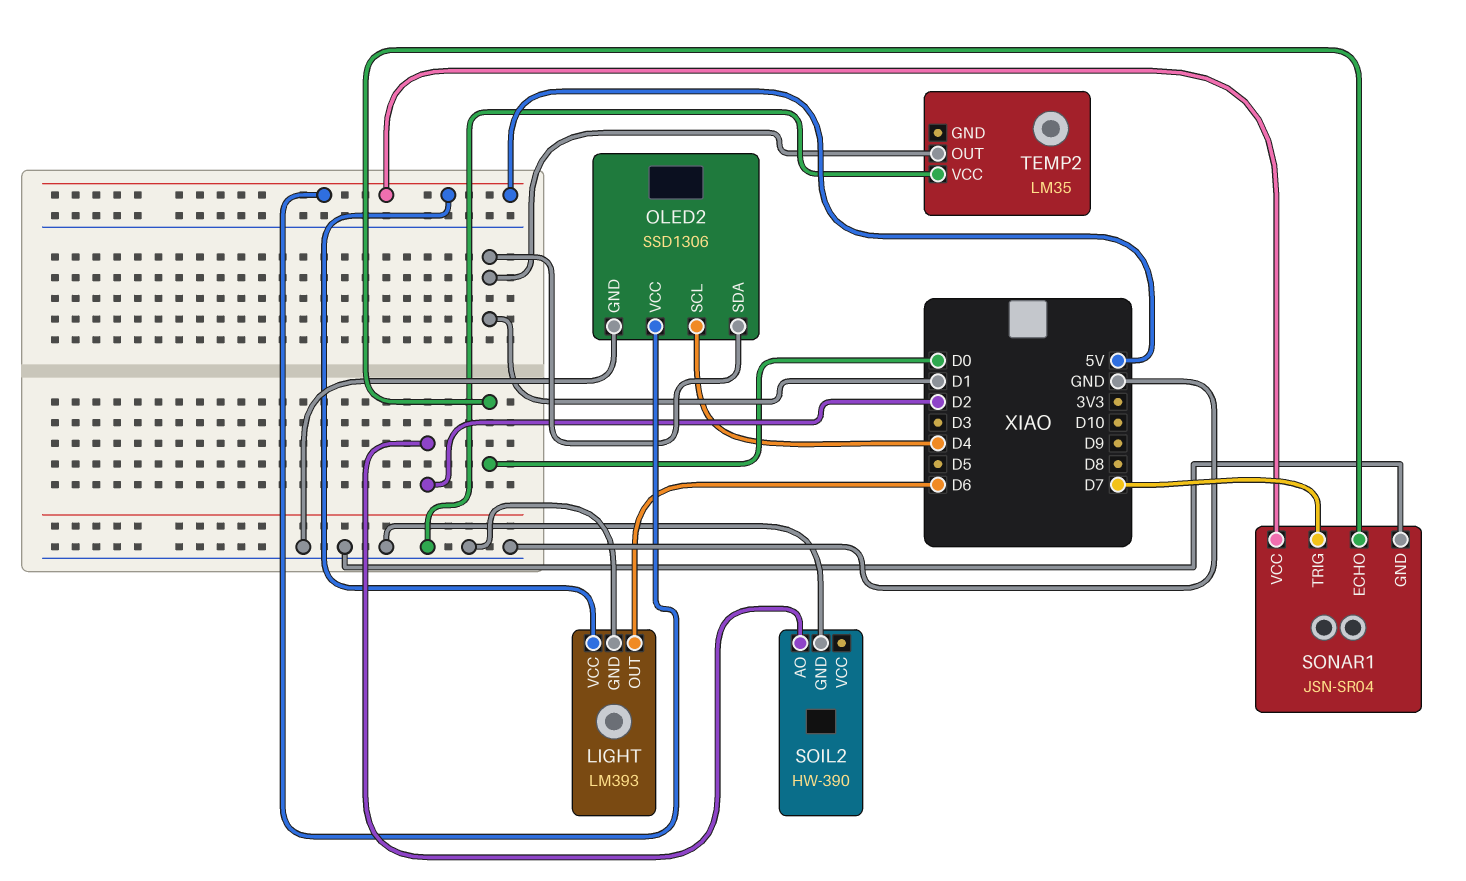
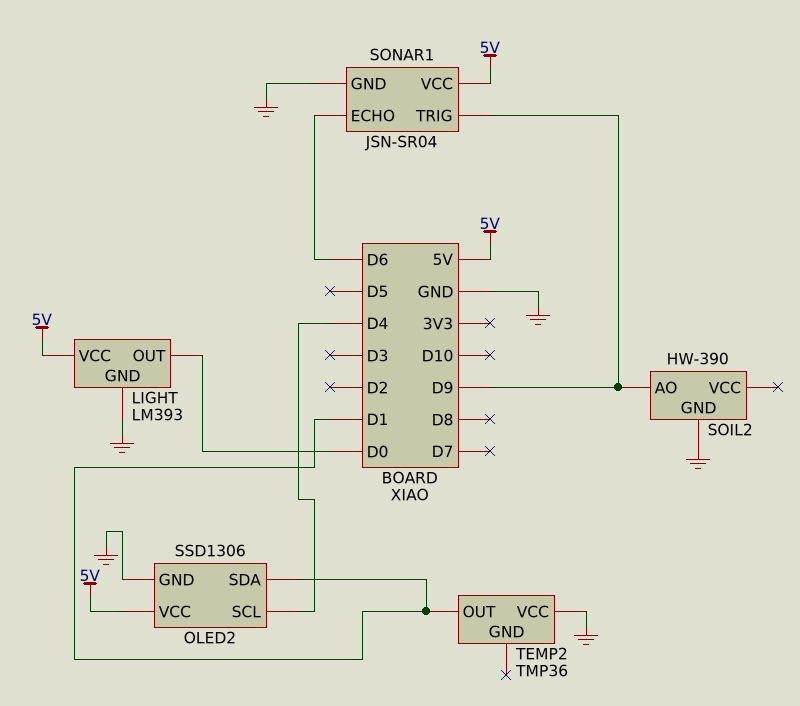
LIGHT pin OUT: D6 -> D0
SOIL2 pin AO: D2 -> D9
SONAR1 pin ECHO: D0 -> D6
SONAR1 pin TRIG: D7 -> D9
TEMP2: LM35 -> TMP36

